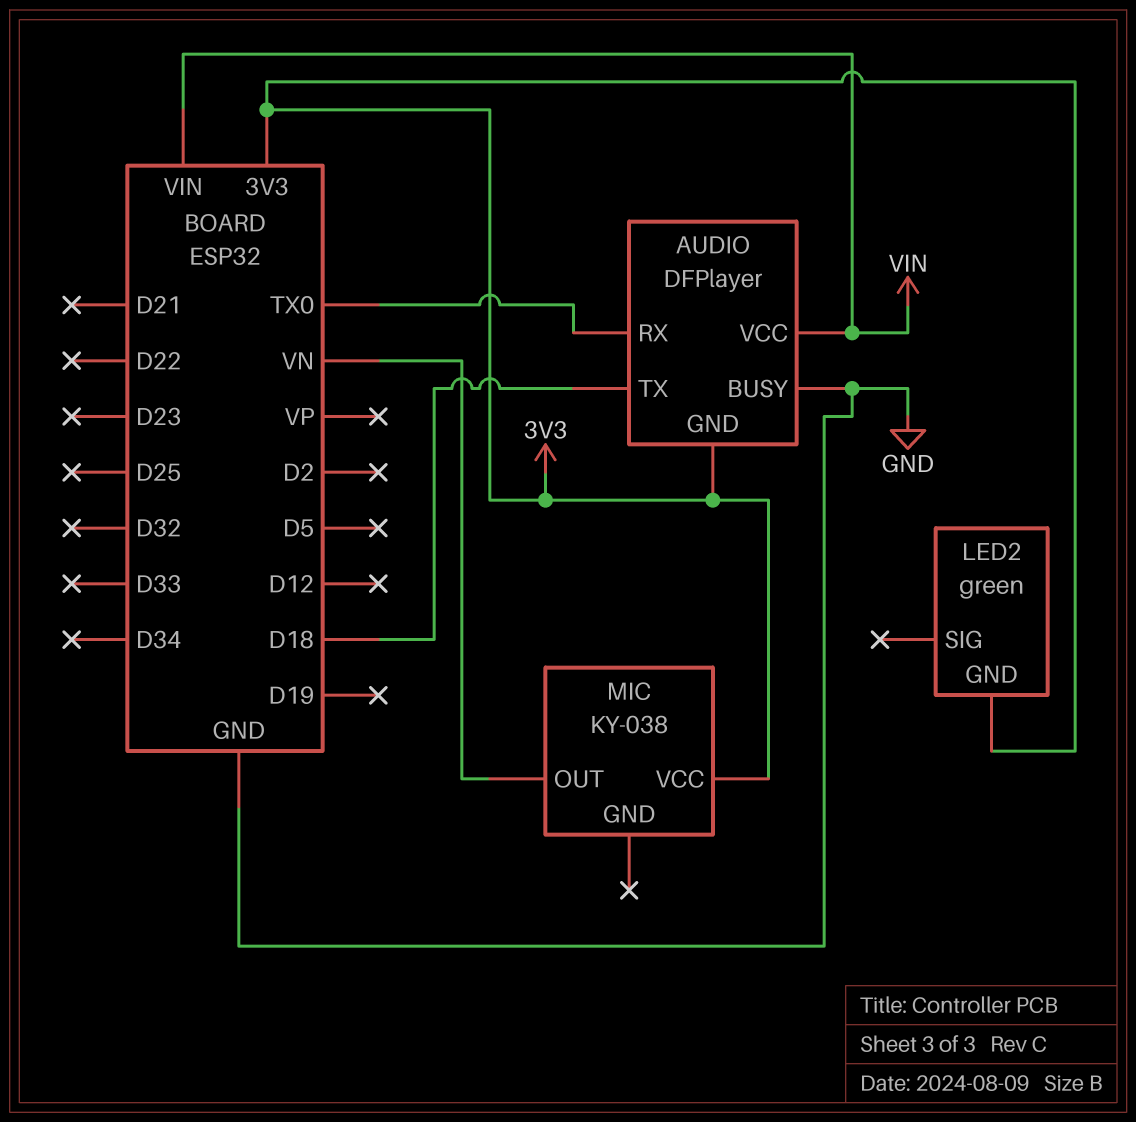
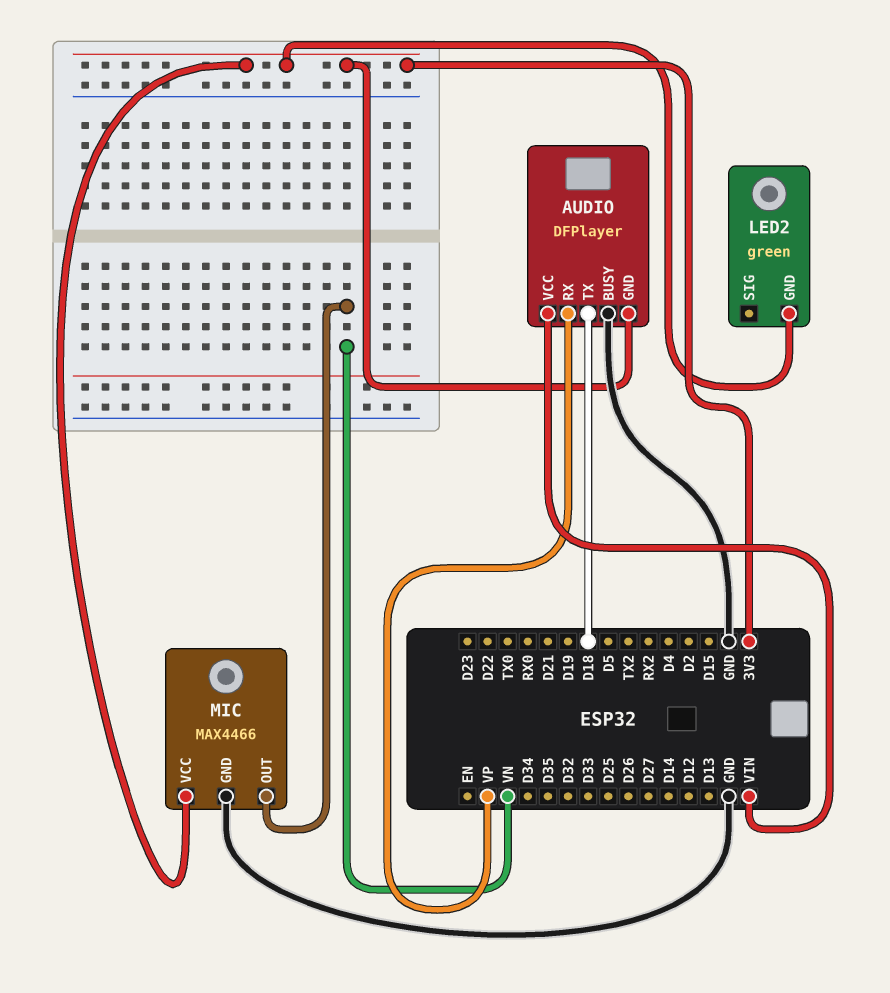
AUDIO pin RX: TX0 -> VP
MIC: KY-038 -> MAX4466
MIC pin GND: none -> GND

